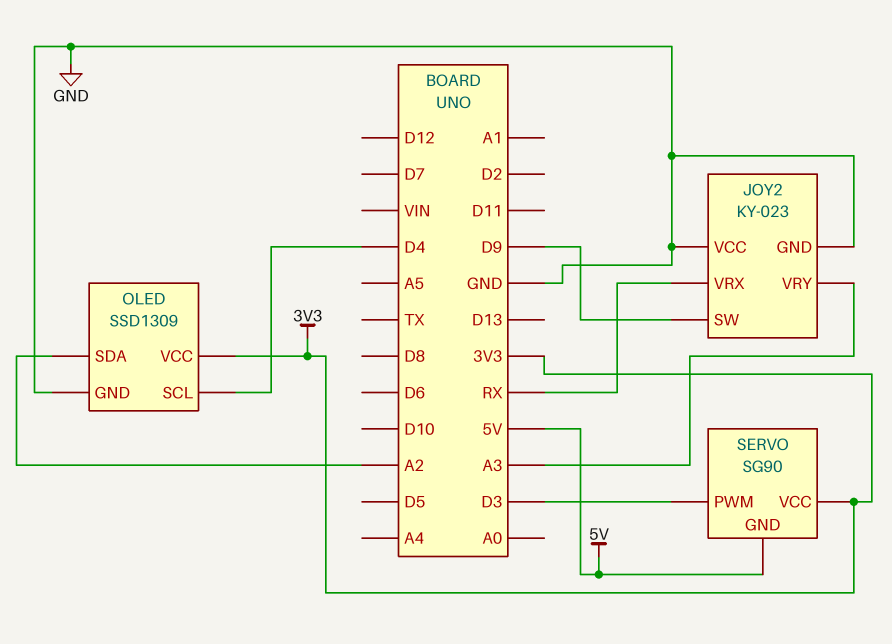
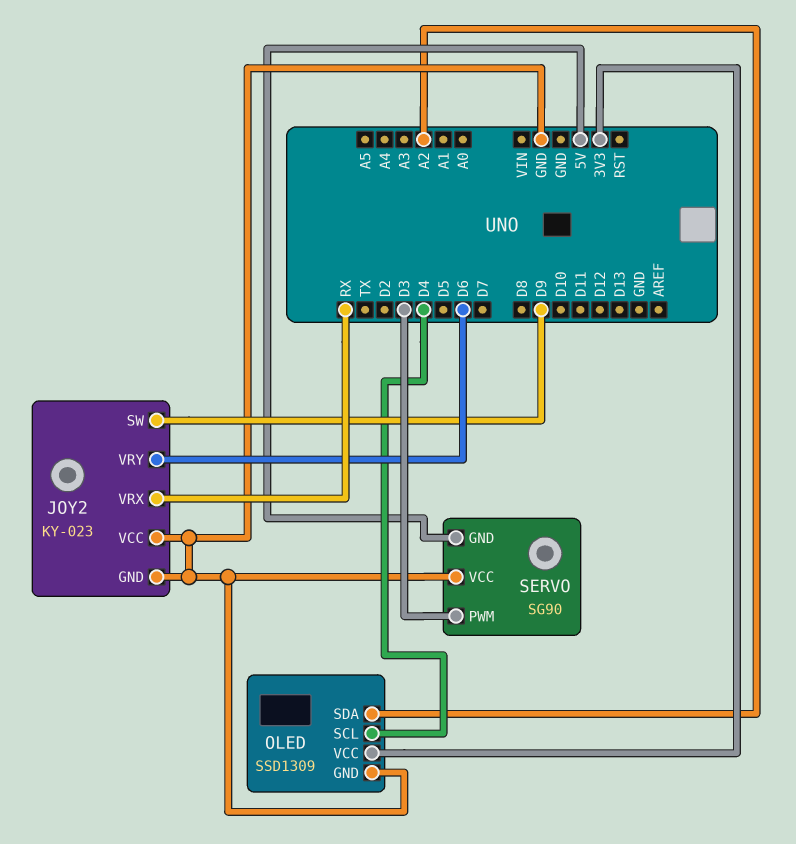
JOY2 pin VRY: A3 -> D6
SERVO pin VCC: 3V3 -> GND

